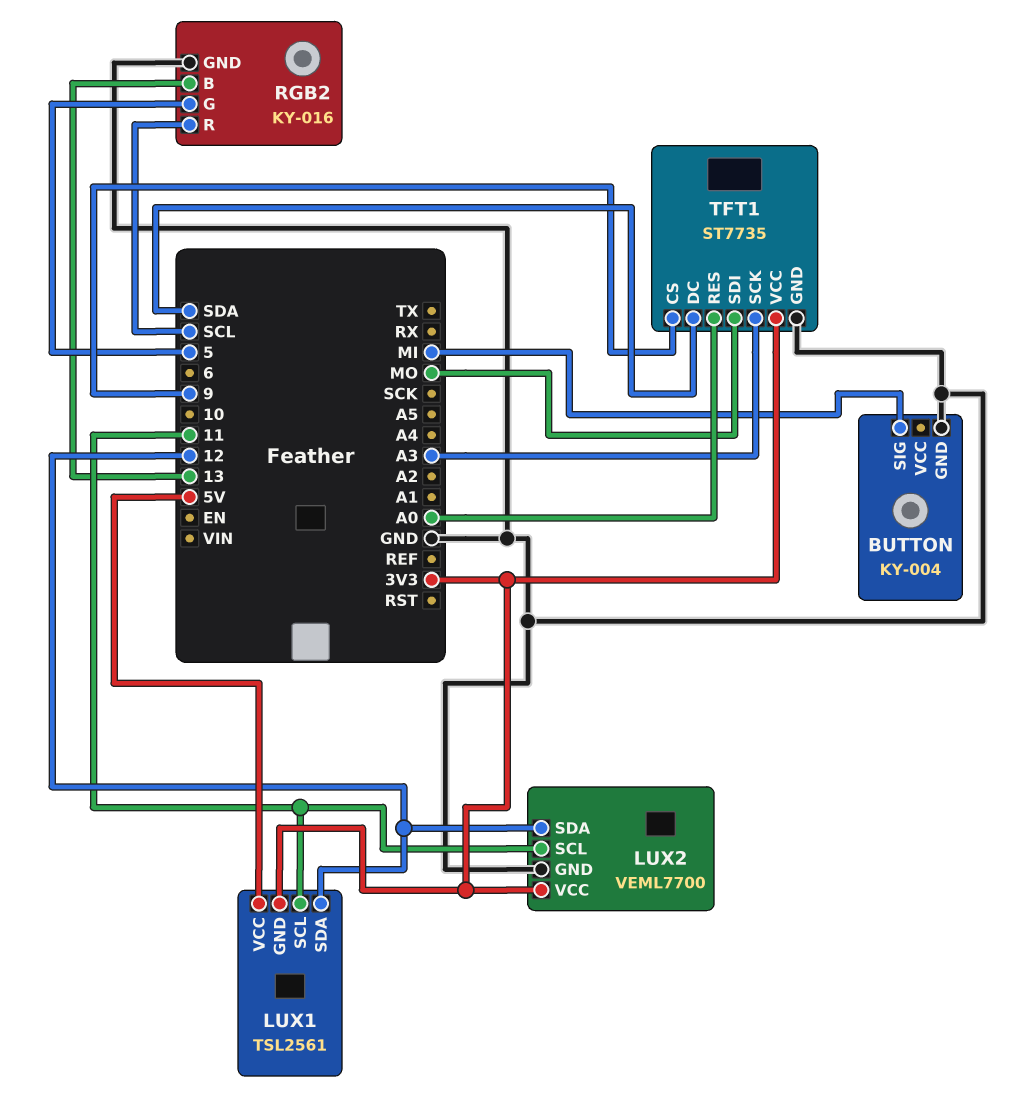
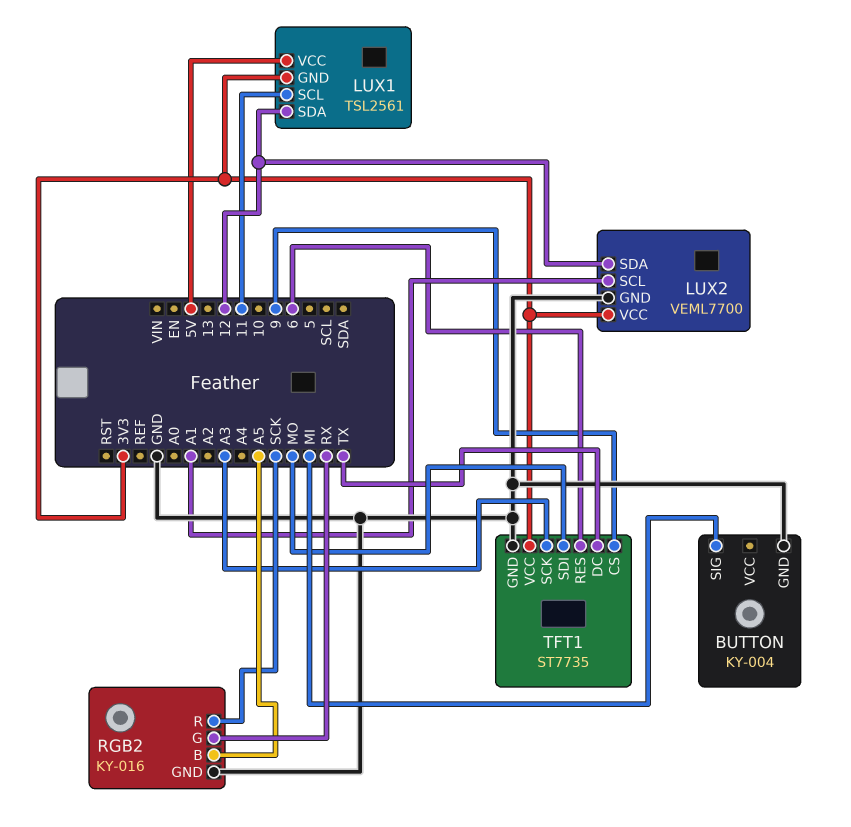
LUX2 pin SCL: 11 -> A1
RGB2 pin B: 13 -> A5
RGB2 pin G: 5 -> RX
RGB2 pin R: SCL -> SCK
TFT1 pin DC: SDA -> TX
TFT1 pin RES: A0 -> 6

